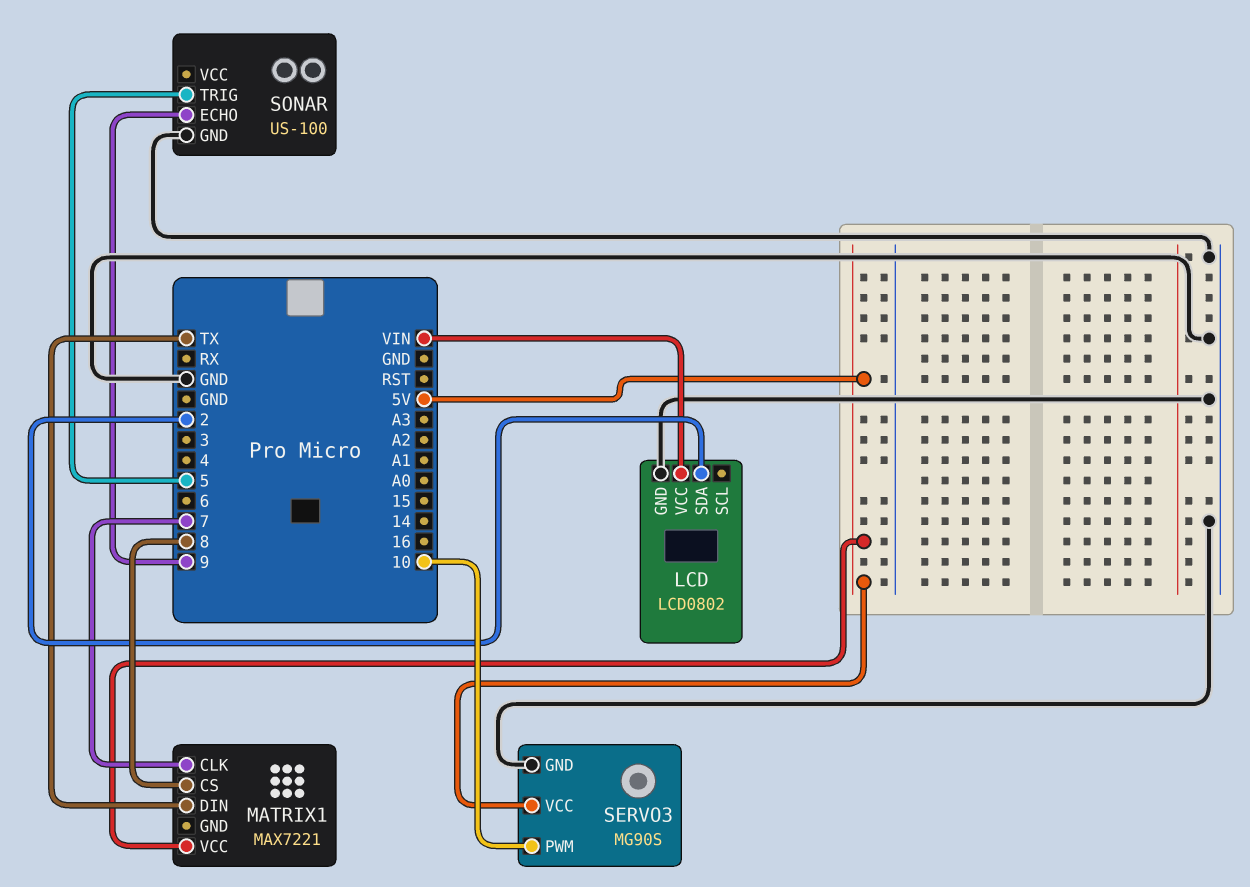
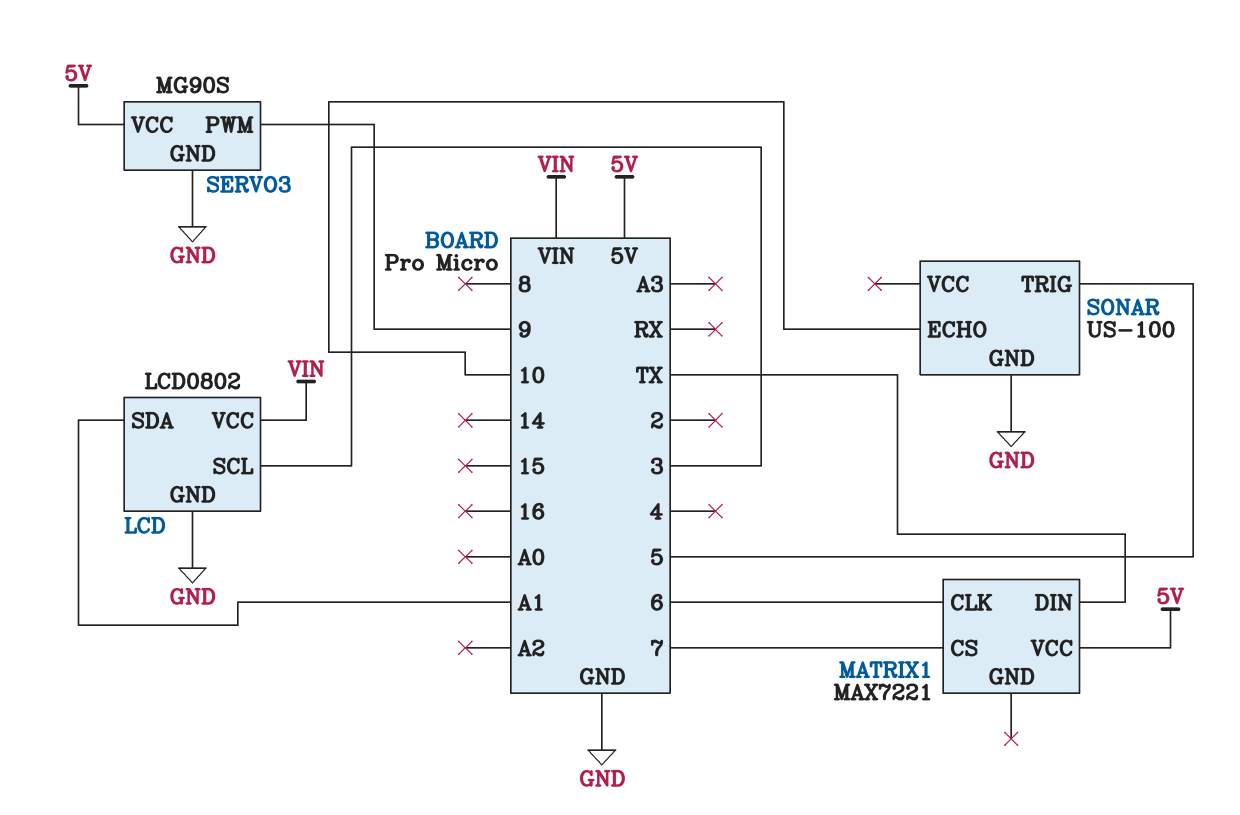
LCD pin SCL: none -> 3
LCD pin SDA: 2 -> A1
MATRIX1 pin CLK: 7 -> 6
MATRIX1 pin CS: 8 -> 7
SERVO3 pin PWM: 10 -> 9
SONAR pin ECHO: 9 -> 10

